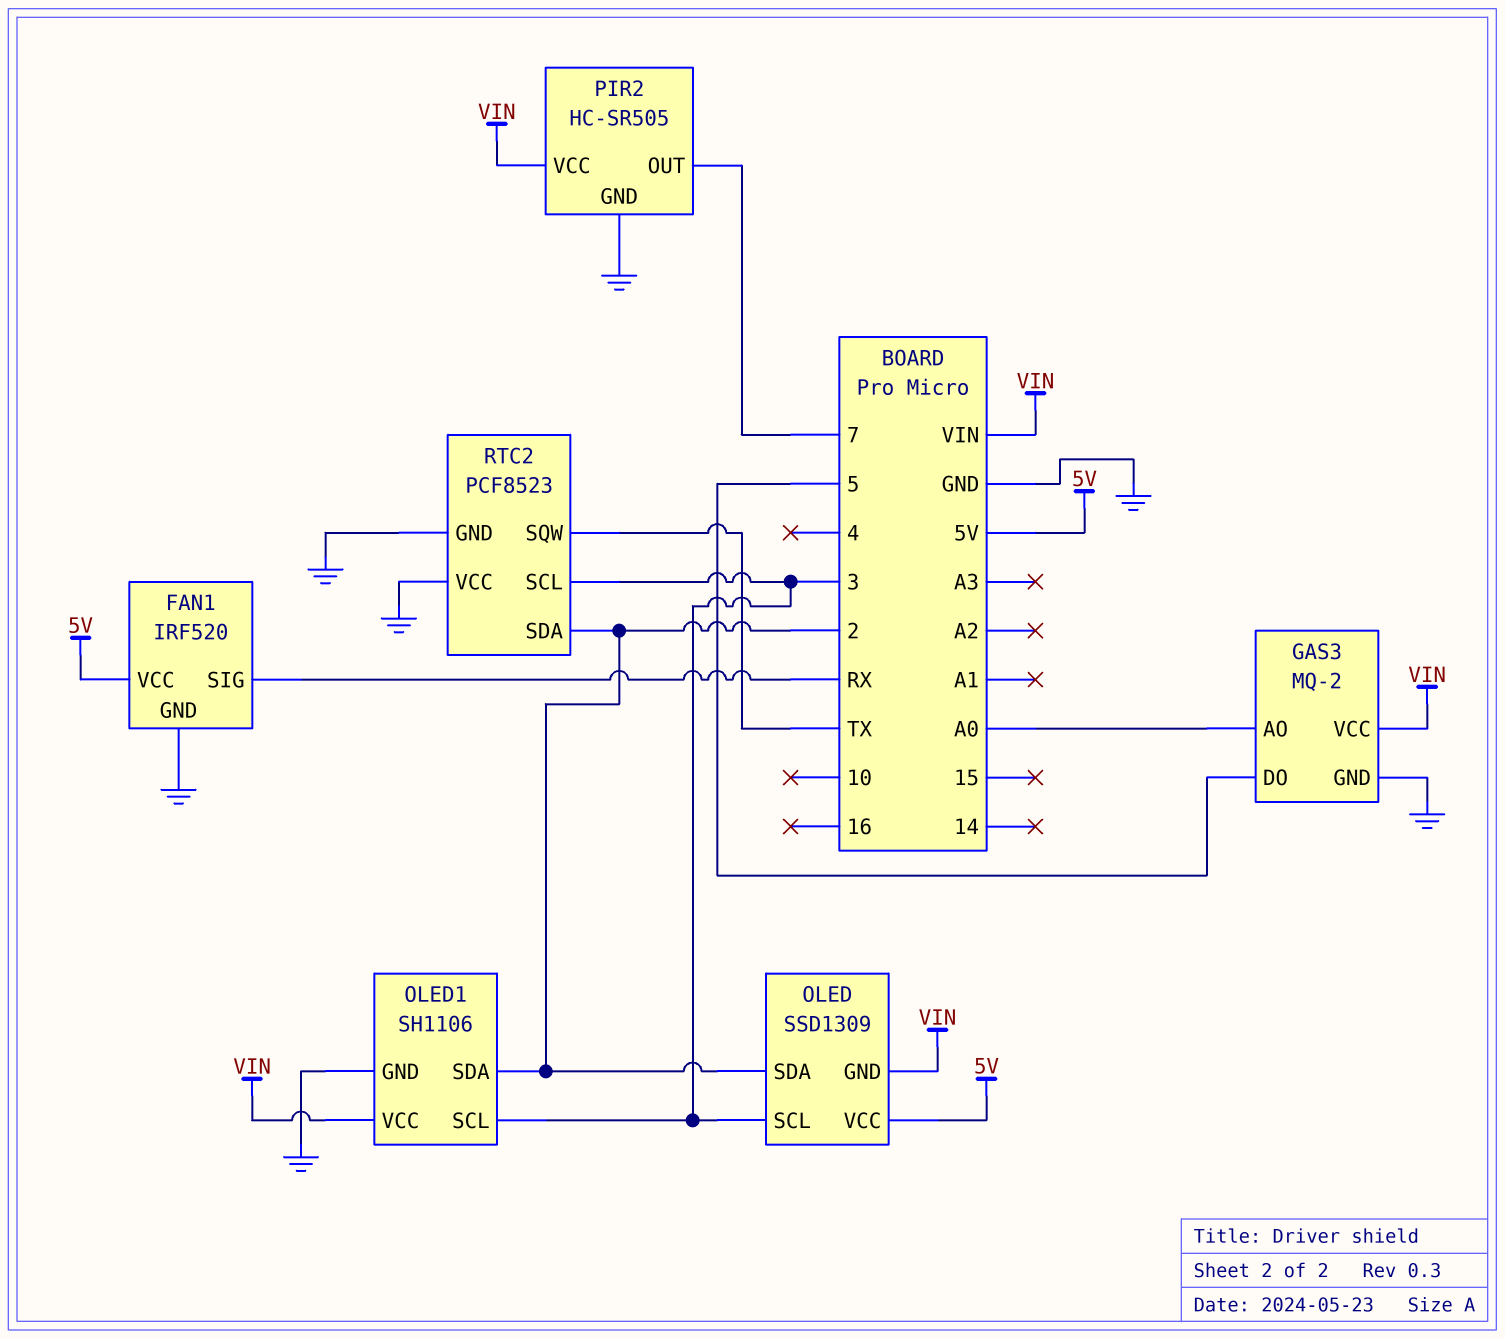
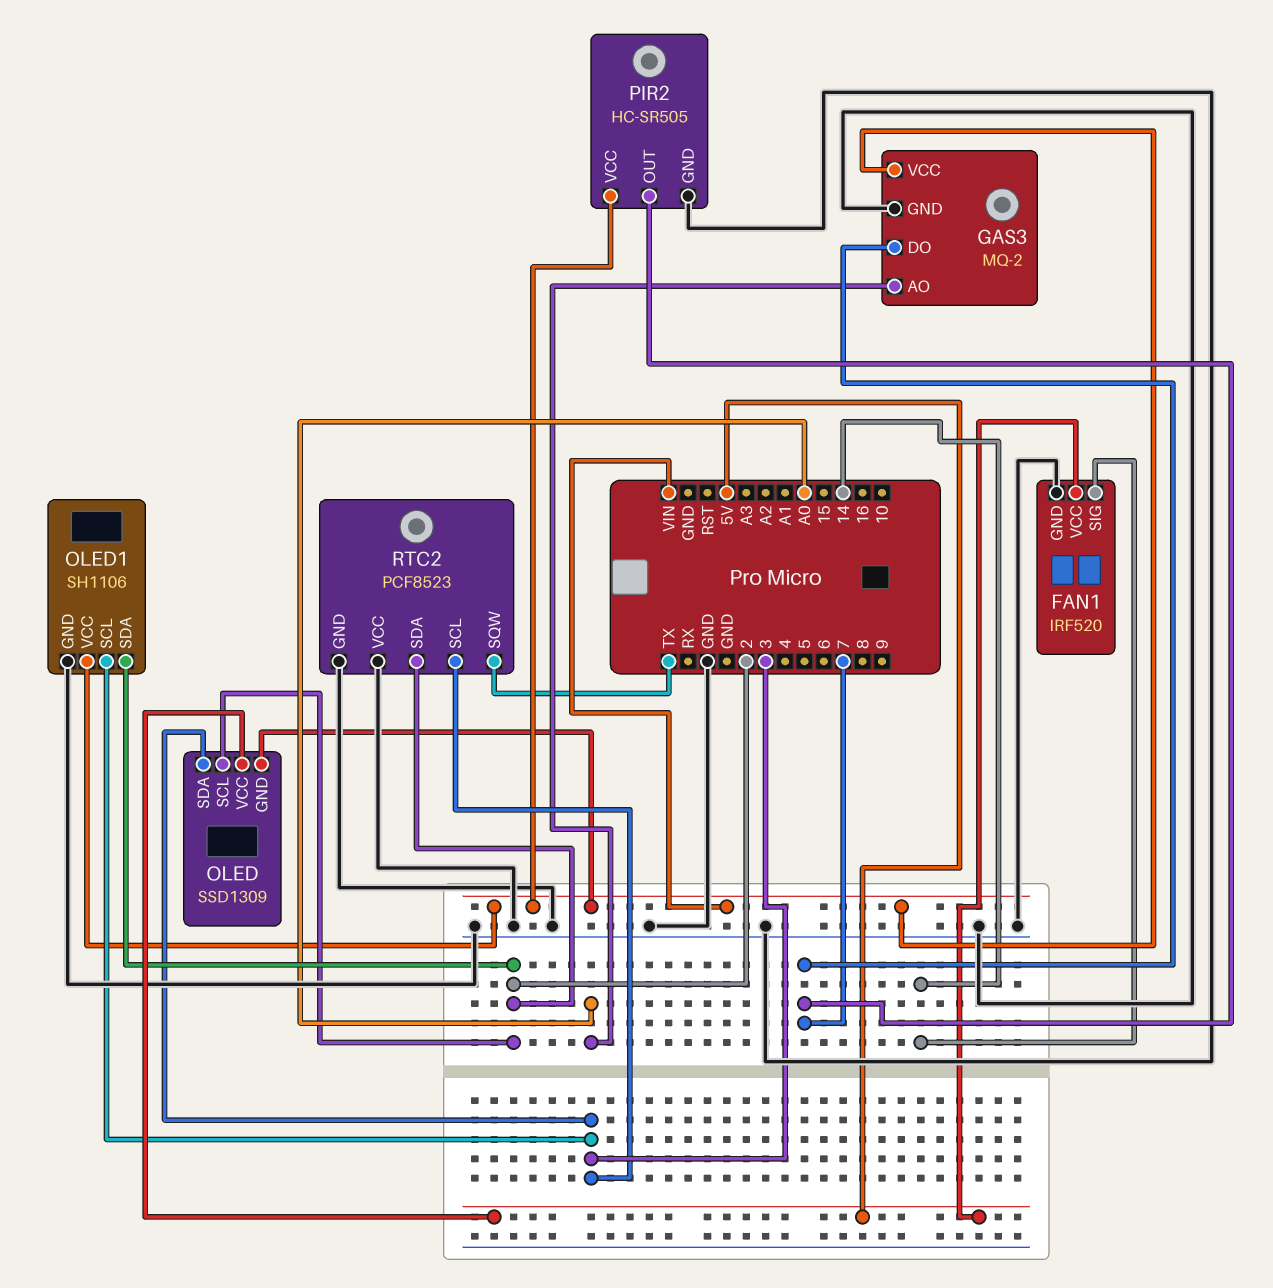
FAN1 pin SIG: RX -> 14
GAS3 pin DO: 5 -> 7
OLED pin SCL: 3 -> 2
OLED pin SDA: 2 -> 3

